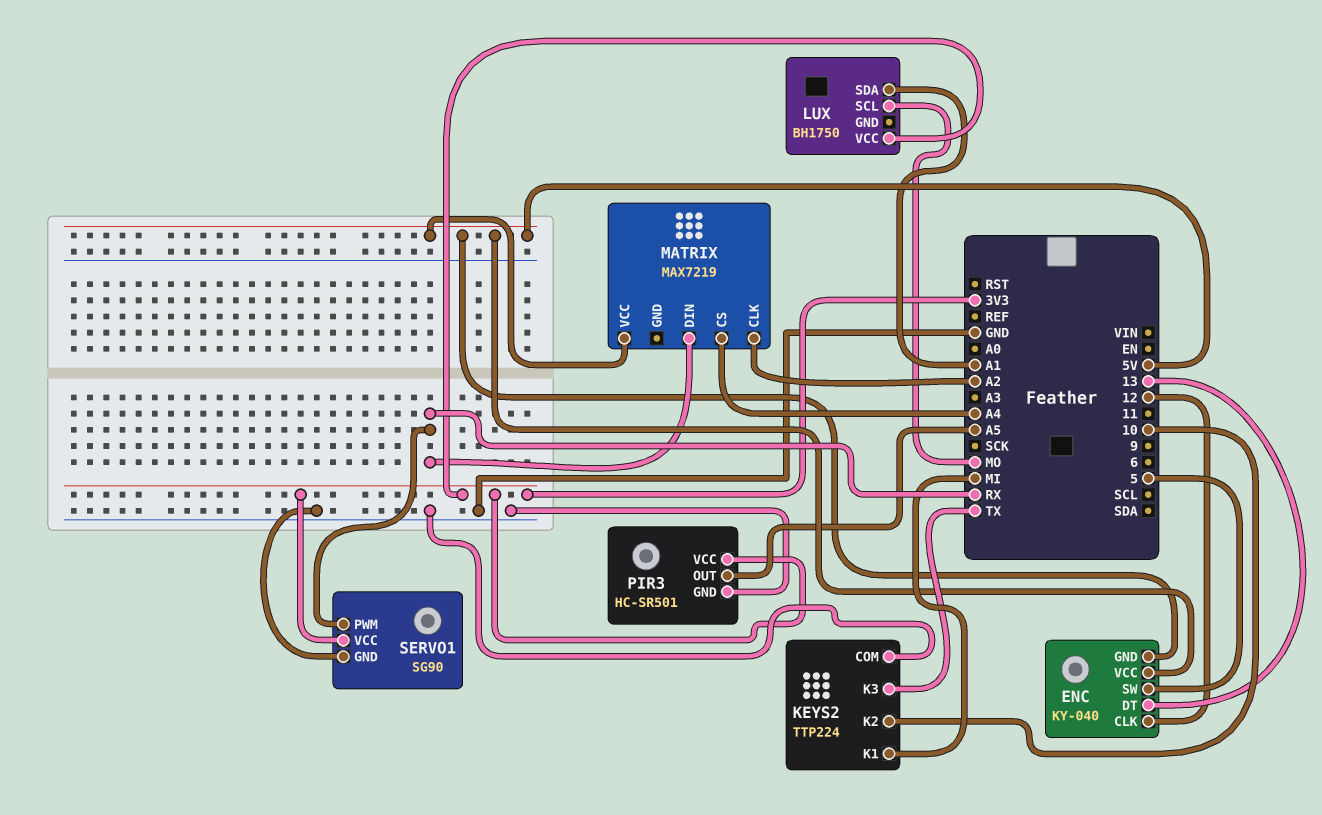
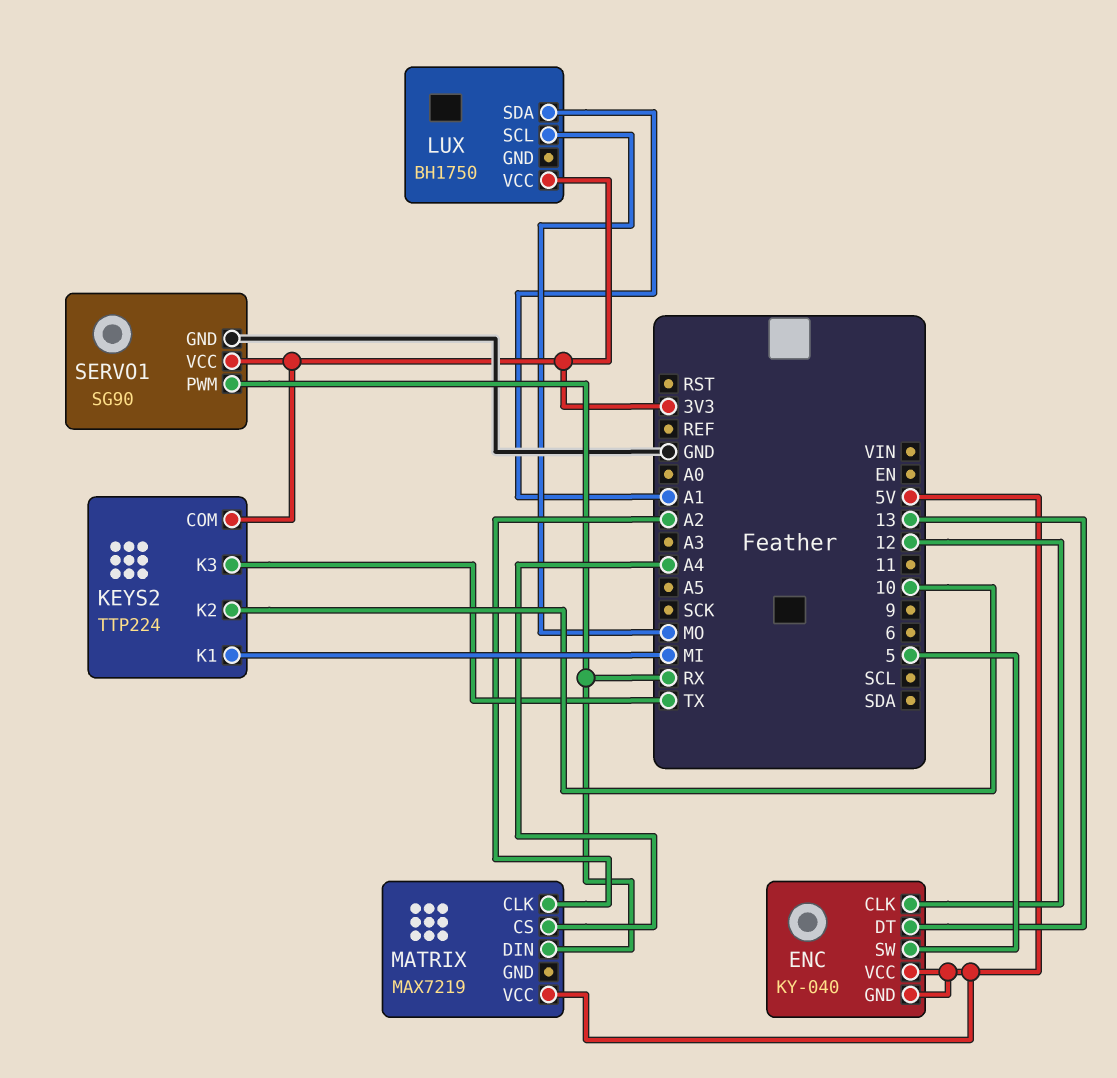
KEYS2 pin COM: GND -> 3V3
PIR3: HC-SR501 -> none
PIR3 pin GND: GND -> none
PIR3 pin OUT: A5 -> none
PIR3 pin VCC: 3V3 -> none

